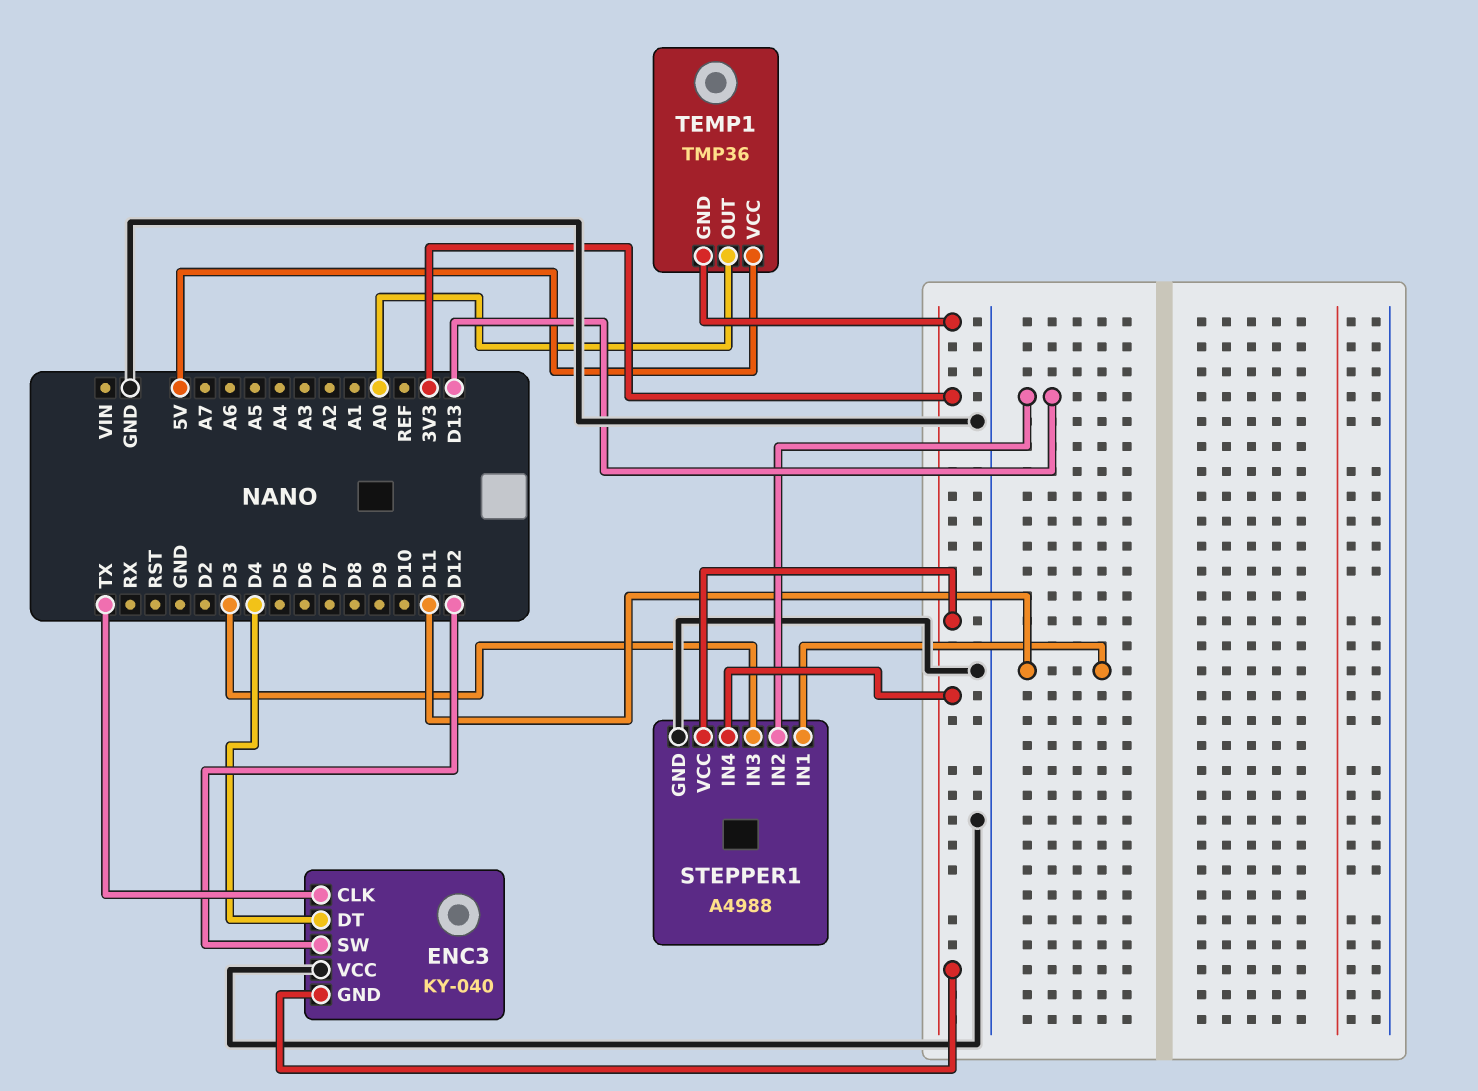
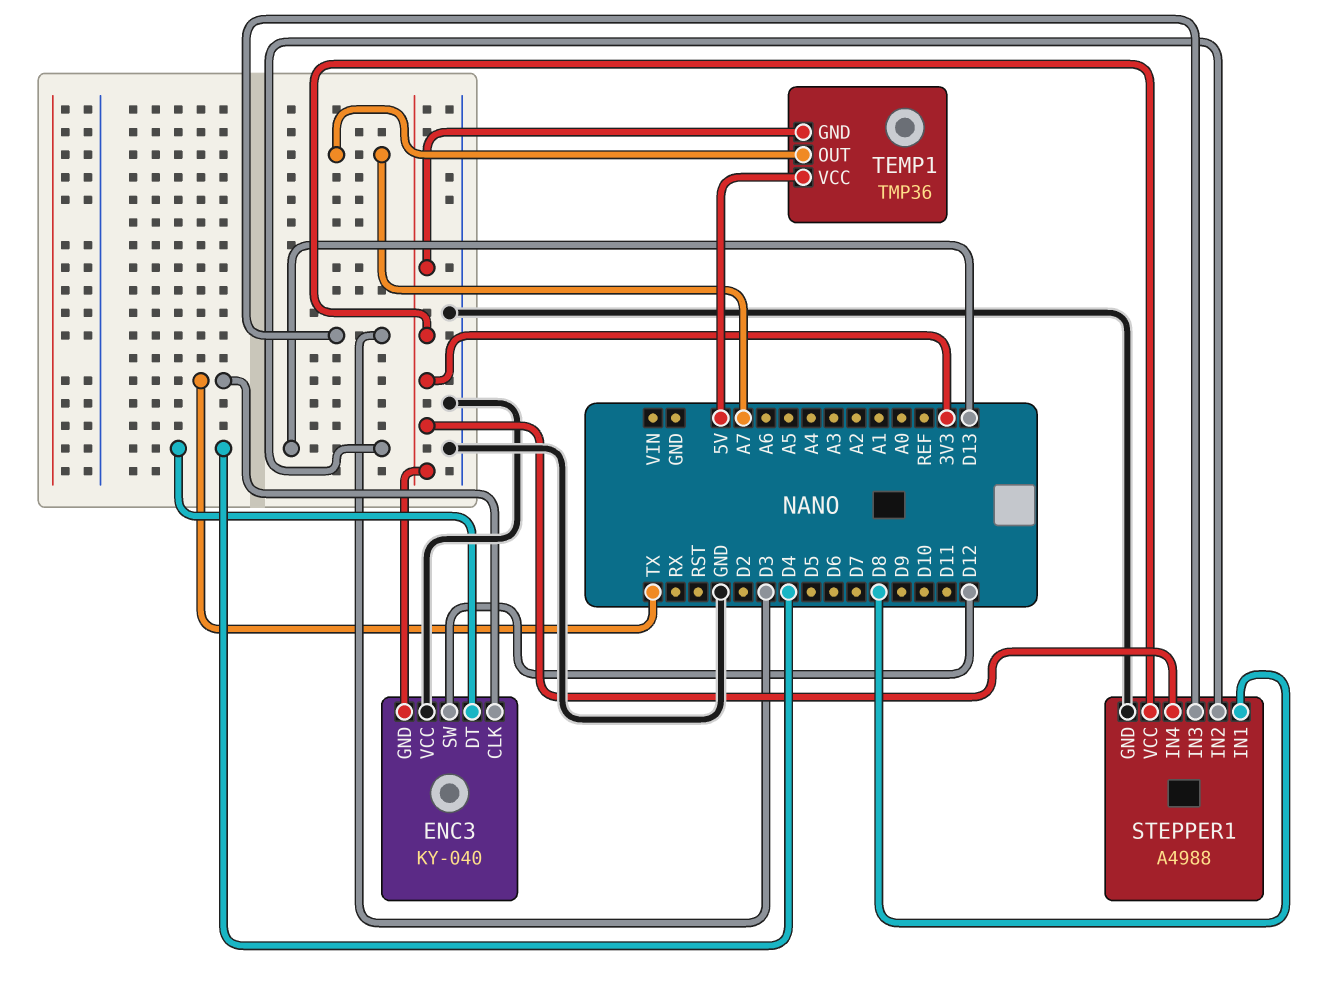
STEPPER1 pin IN1: D11 -> D8
TEMP1 pin OUT: A0 -> A7

